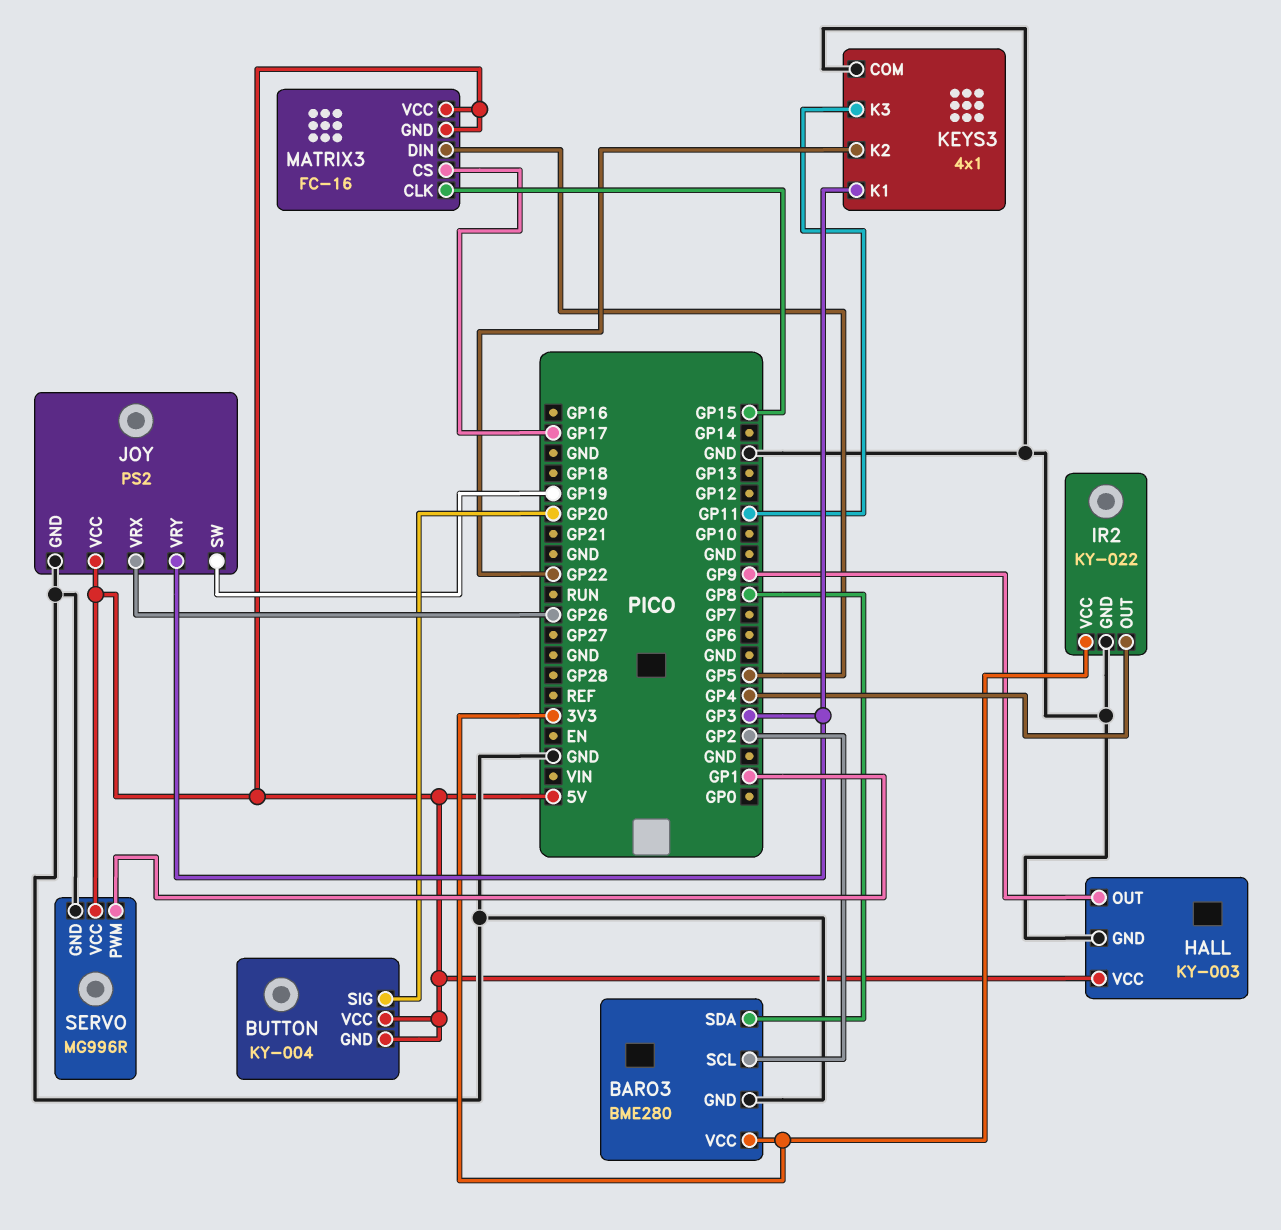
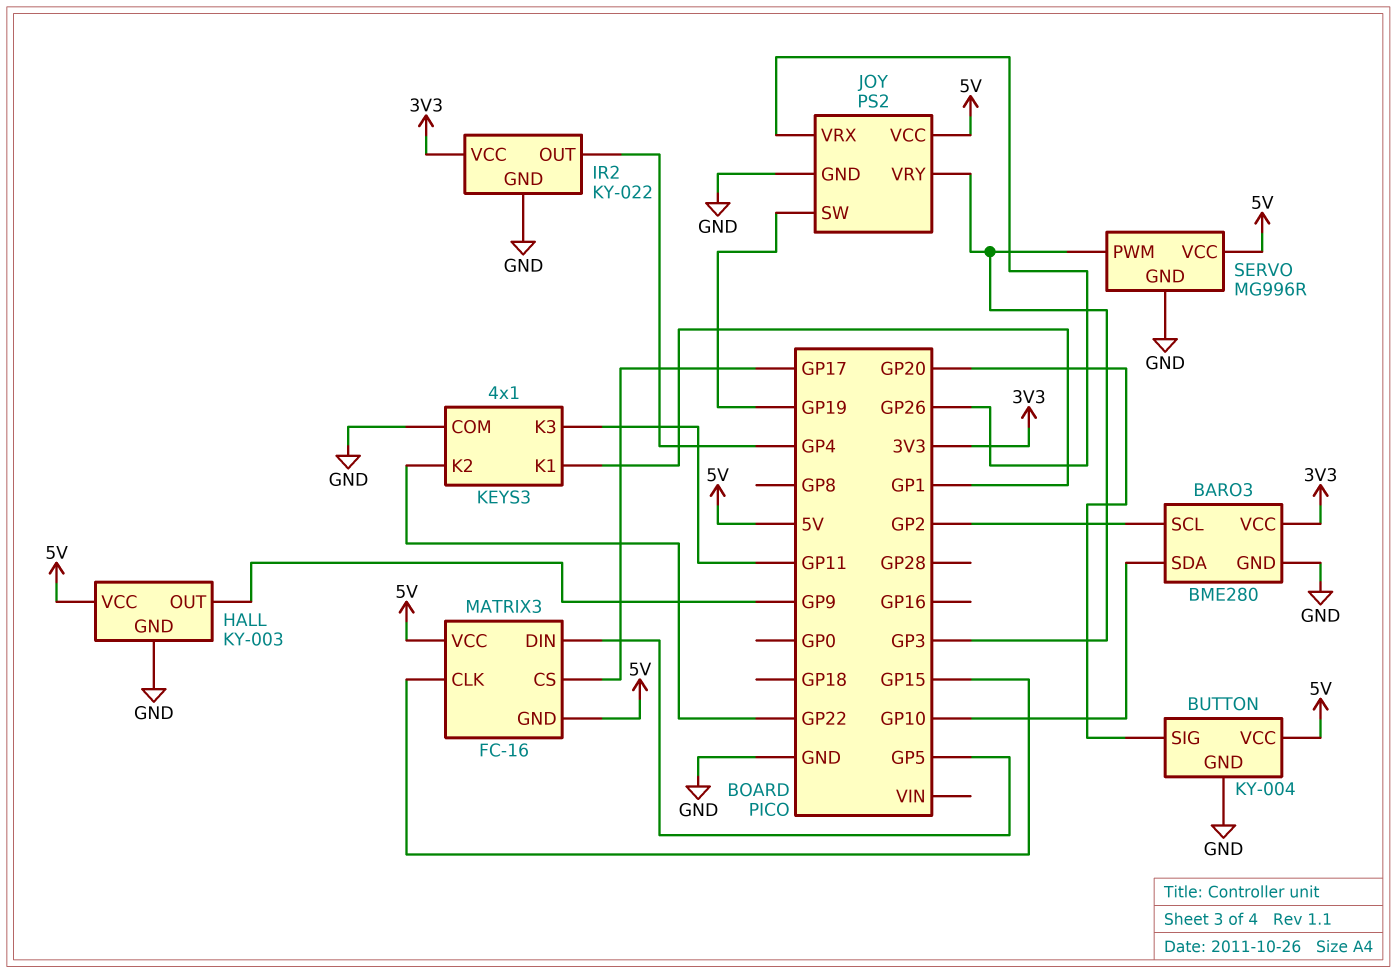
BARO3 pin SDA: GP8 -> GP10
BUTTON pin GND: 5V -> GND
KEYS3 pin K1: GP3 -> GP1
SERVO pin PWM: GP1 -> GP3

